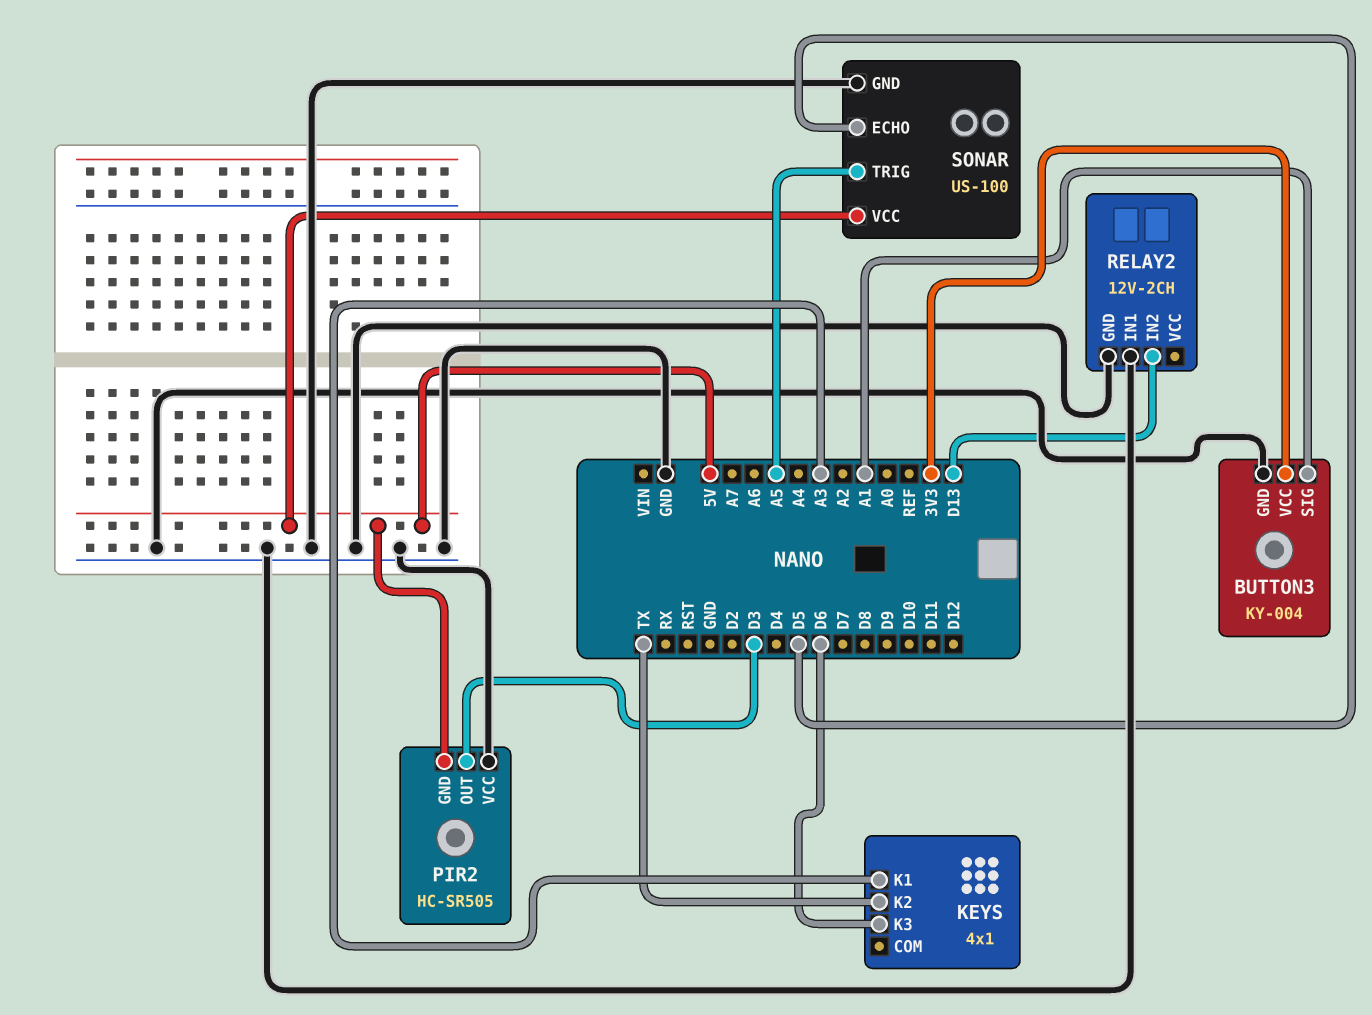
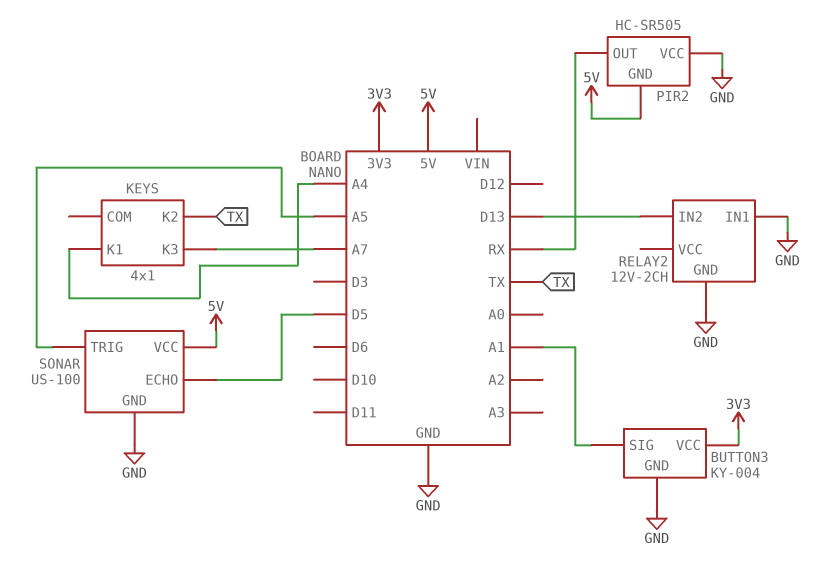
KEYS pin K1: A3 -> A4
KEYS pin K3: D6 -> A7
PIR2 pin OUT: D3 -> RX

